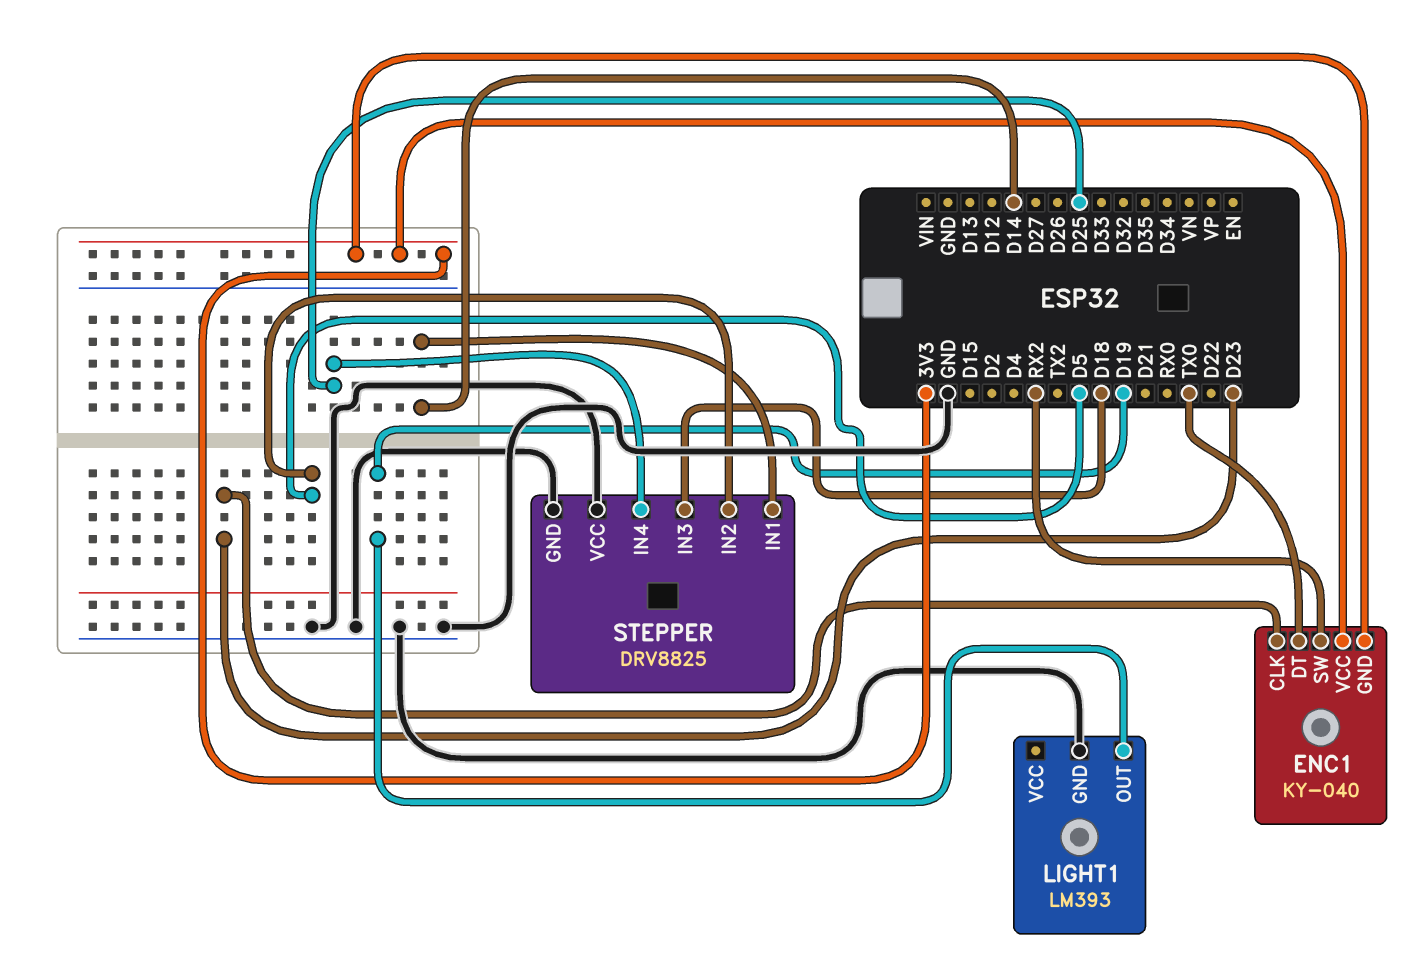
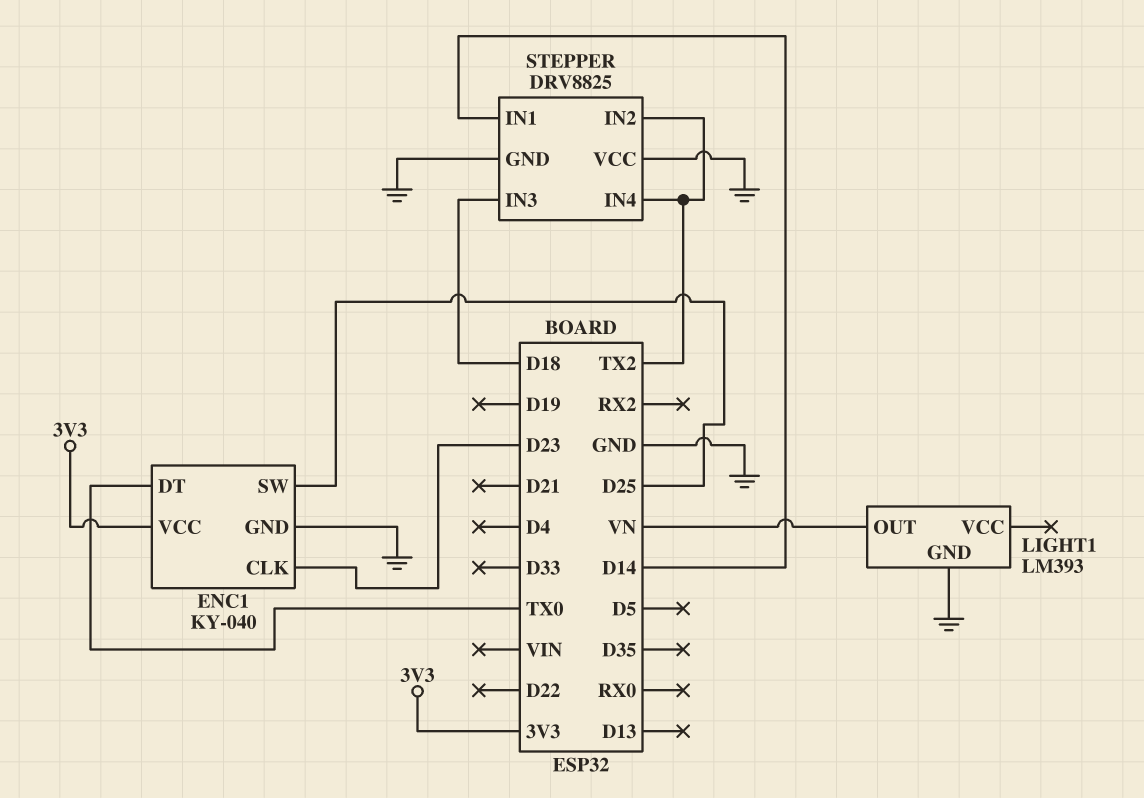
ENC1 pin GND: 3V3 -> GND
ENC1 pin SW: RX2 -> D25
LIGHT1 pin OUT: D19 -> VN
STEPPER pin IN2: D5 -> TX2
STEPPER pin IN4: D25 -> TX2

